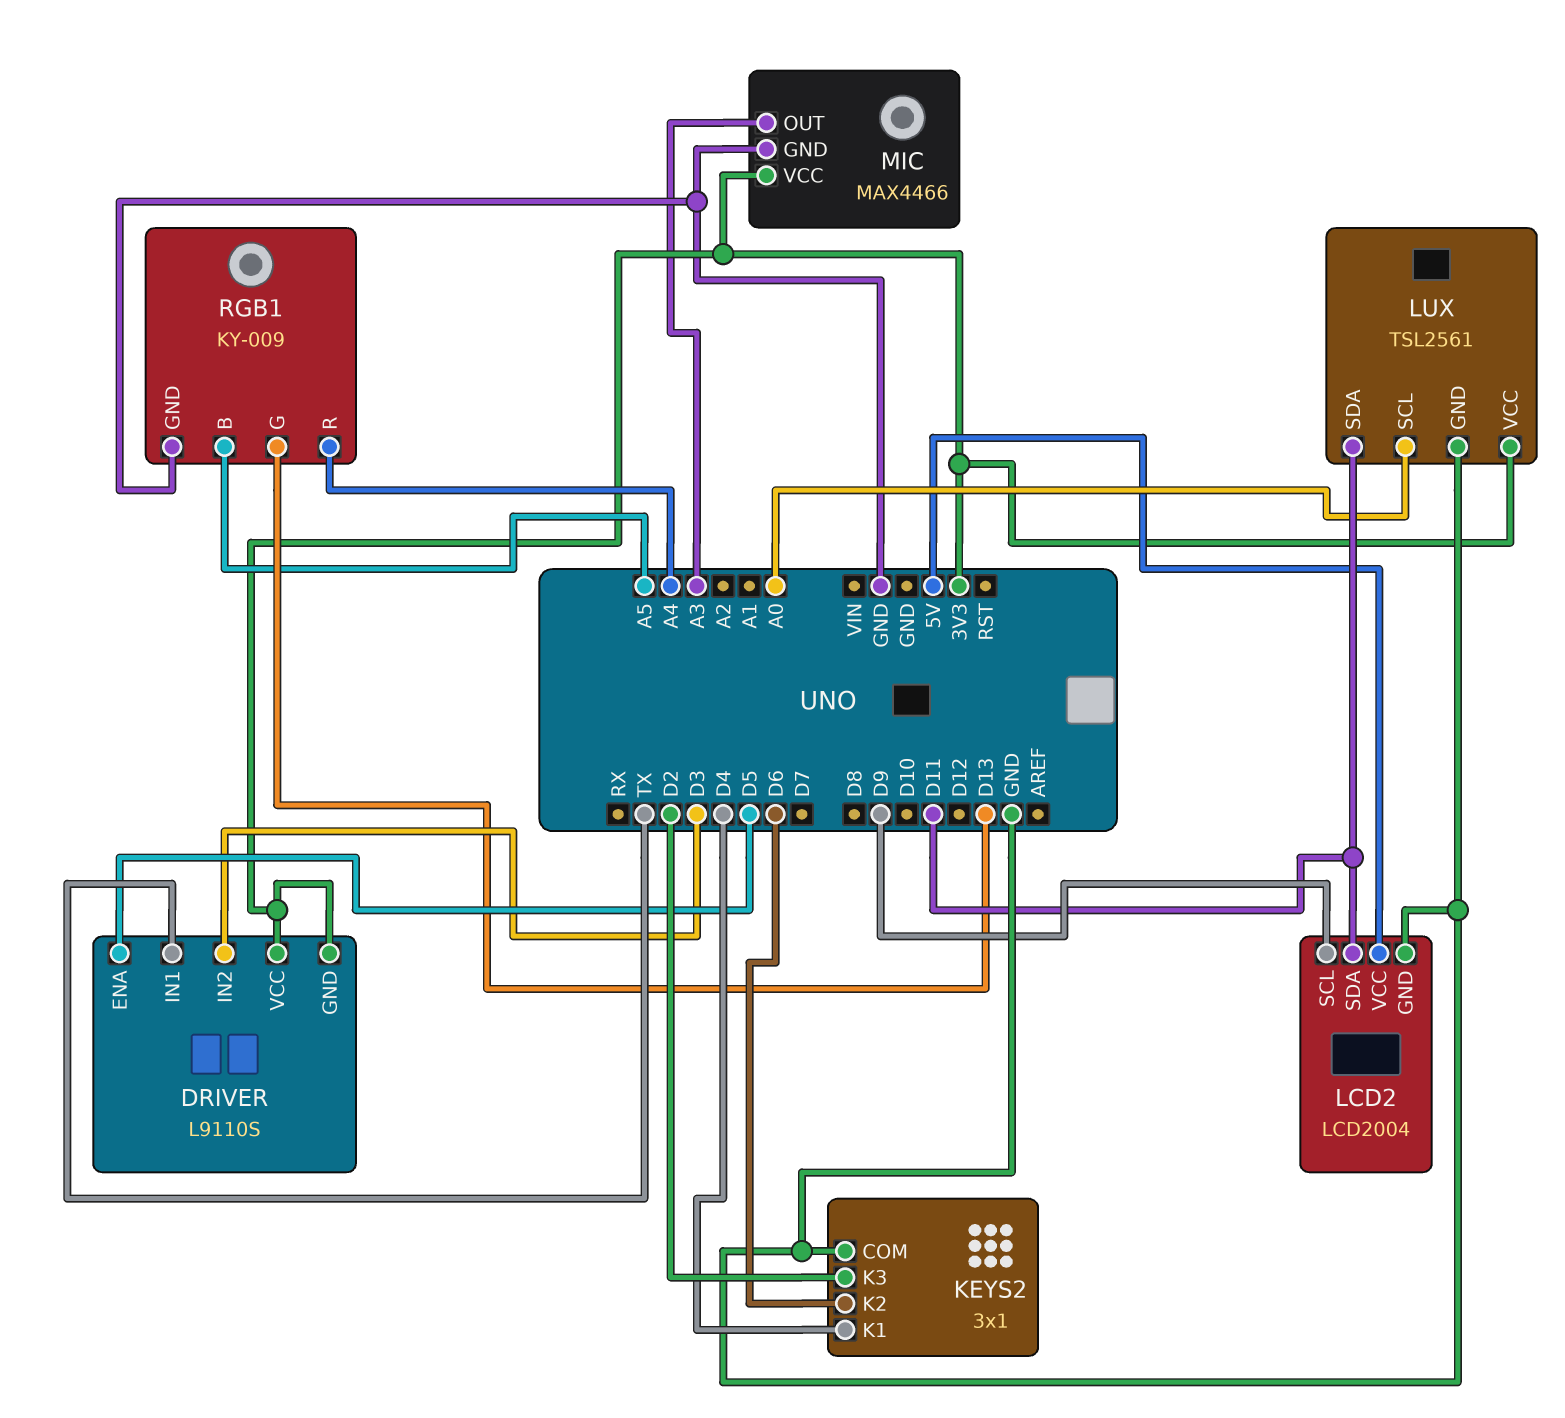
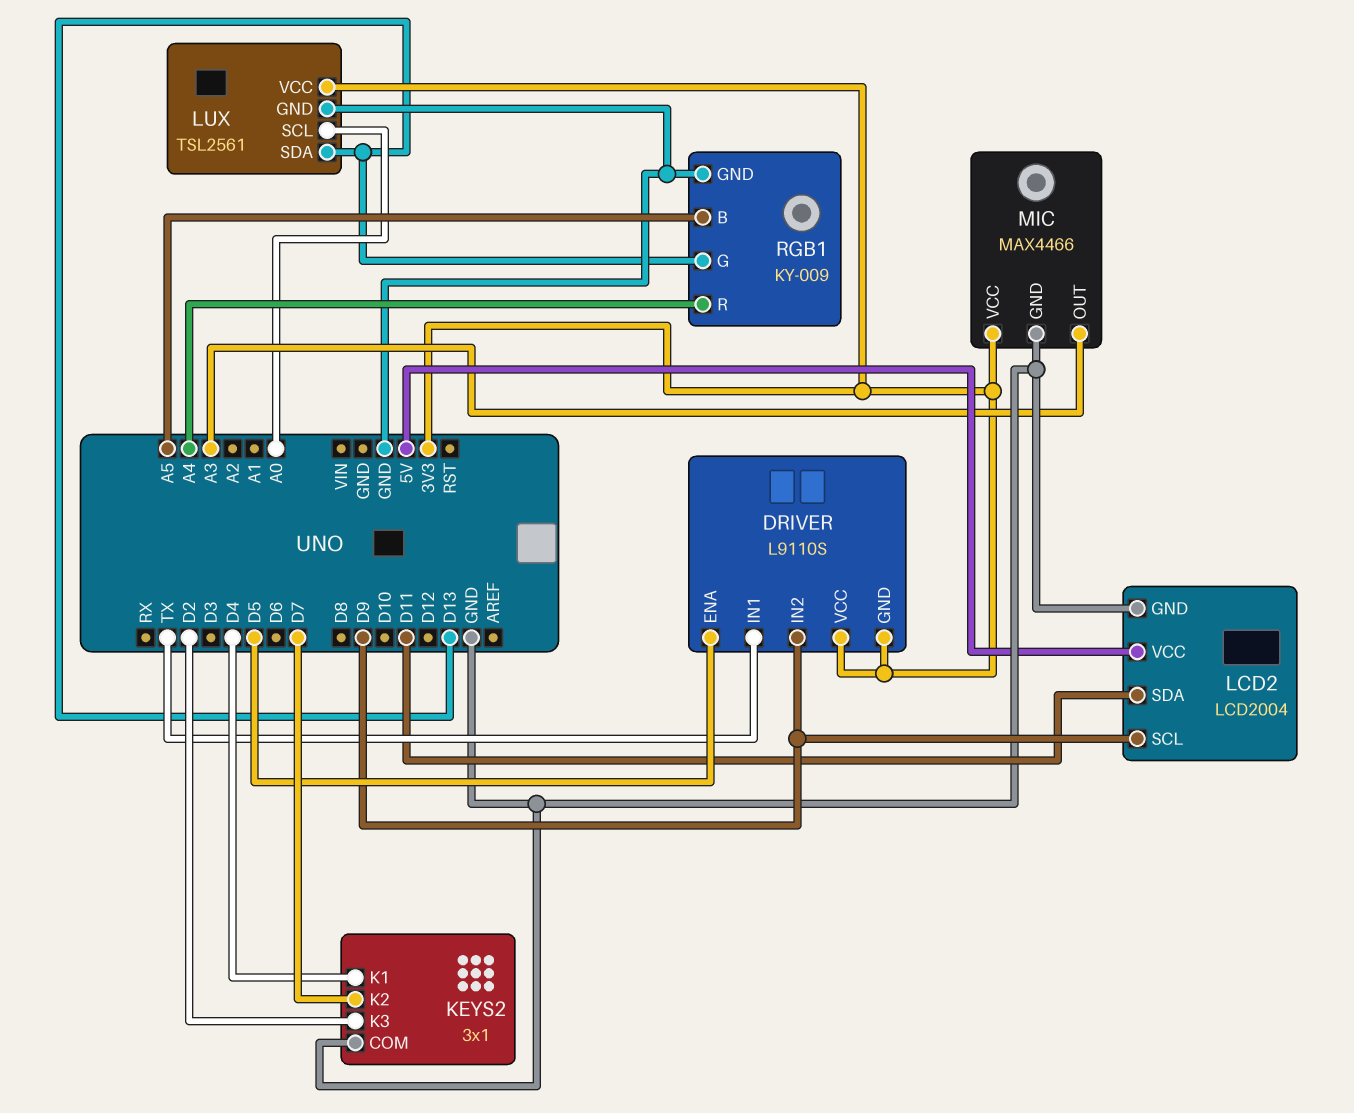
DRIVER pin IN2: D3 -> D9
KEYS2 pin K2: D6 -> D7
LUX pin SDA: D11 -> D13

